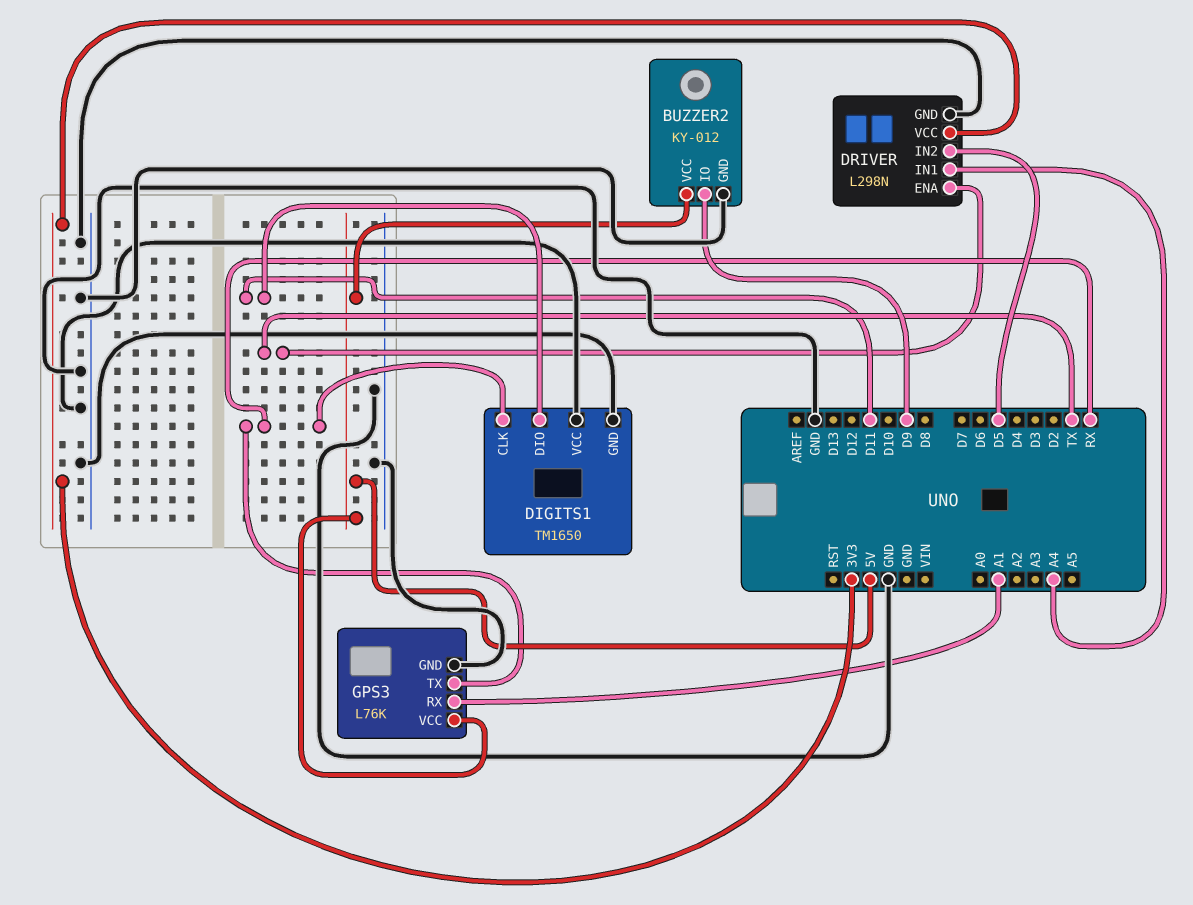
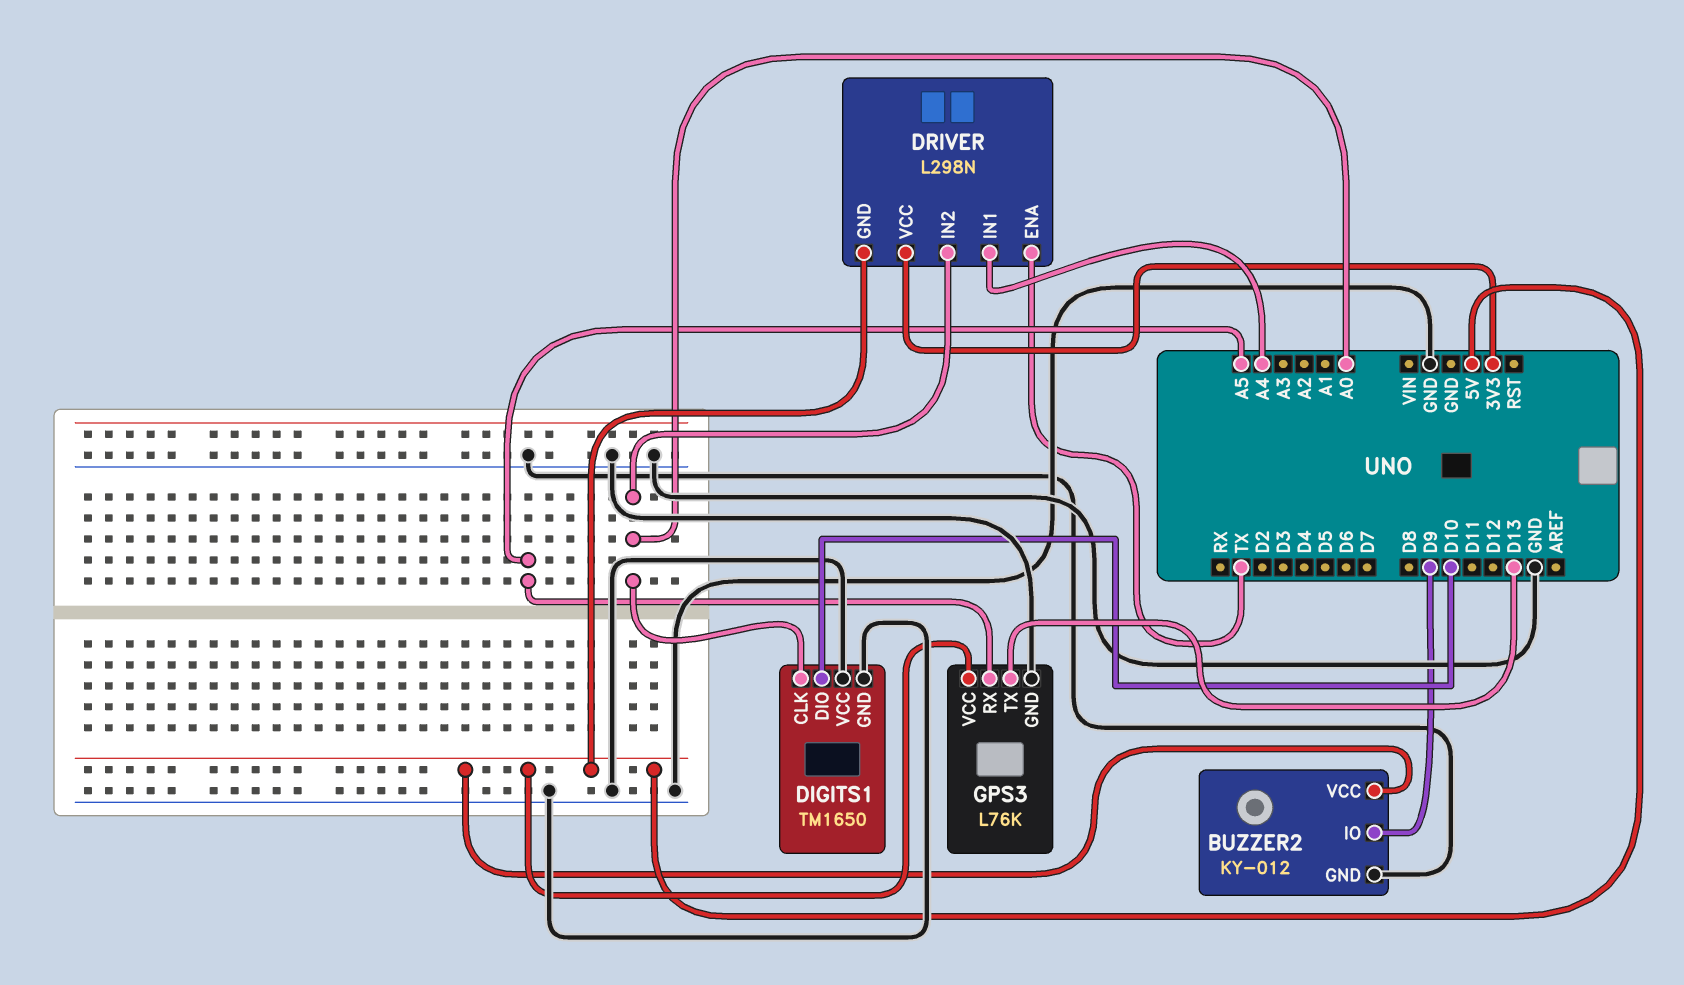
DIGITS1 pin CLK: RX -> A0
DIGITS1 pin DIO: D11 -> D10
DRIVER pin GND: GND -> 5V
DRIVER pin IN2: D5 -> A0
GPS3 pin RX: A1 -> A5
GPS3 pin TX: RX -> D13

